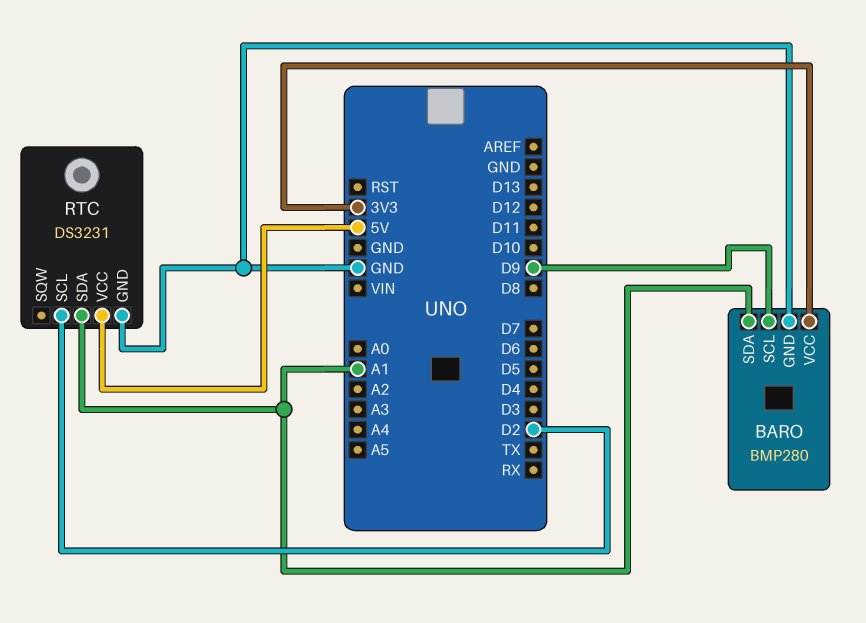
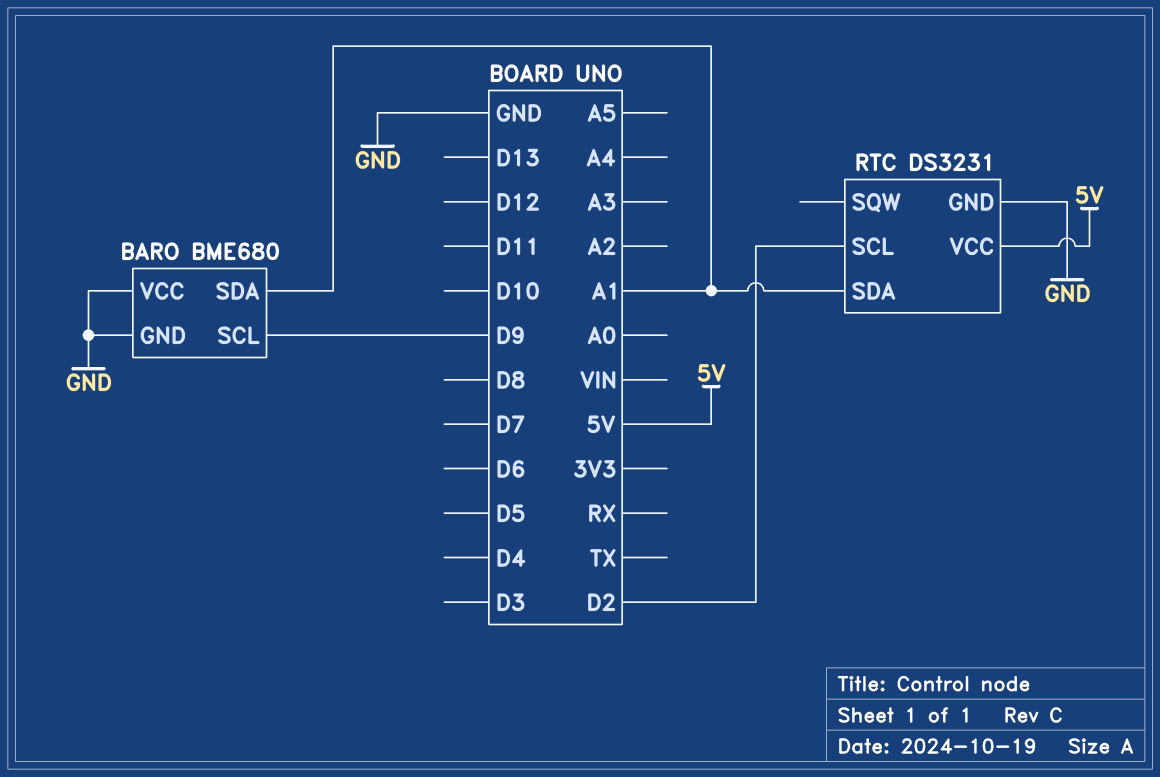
BARO: BMP280 -> BME680
BARO pin VCC: 3V3 -> GND

